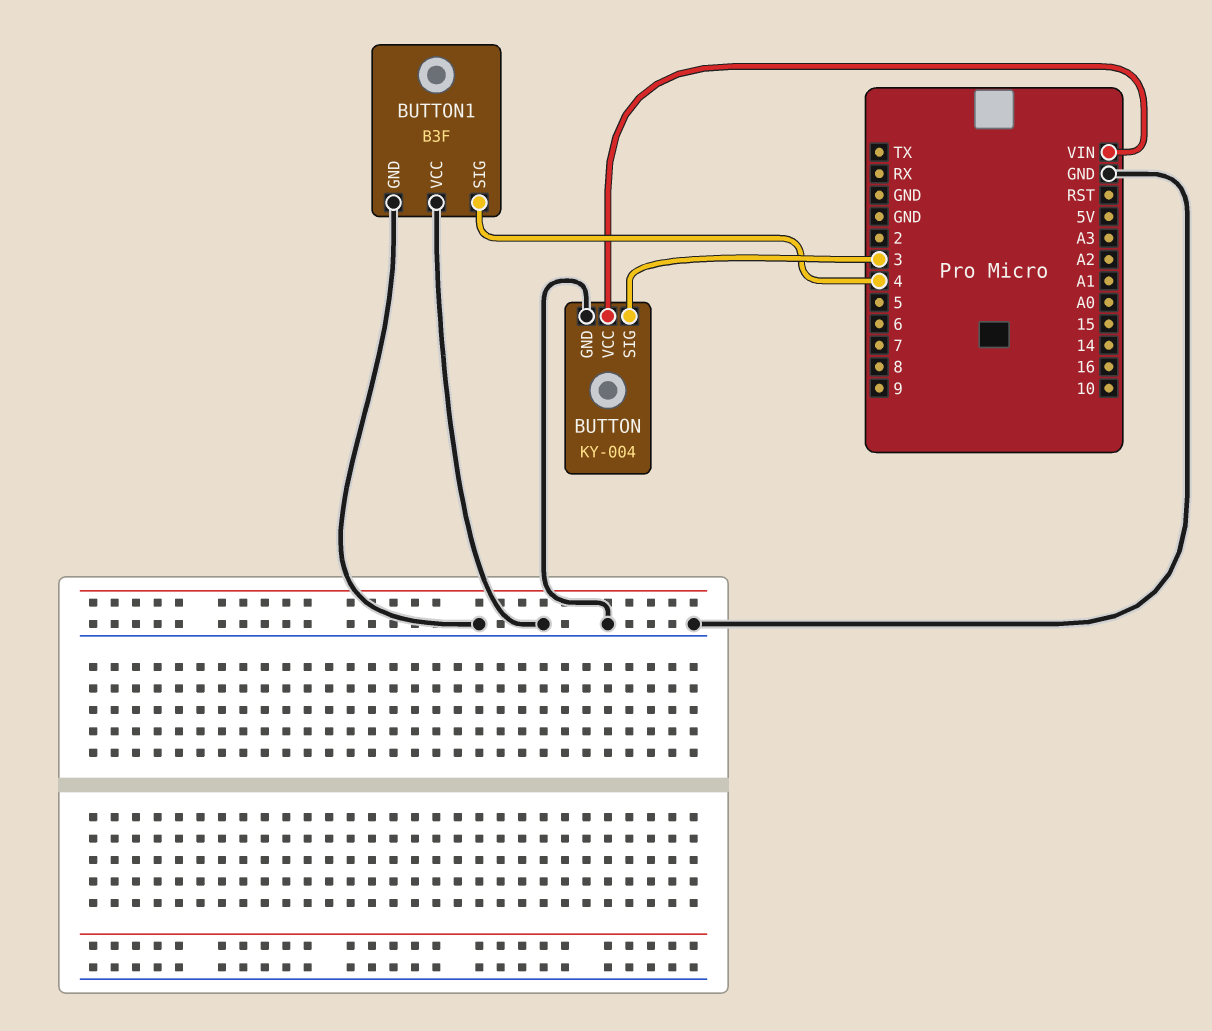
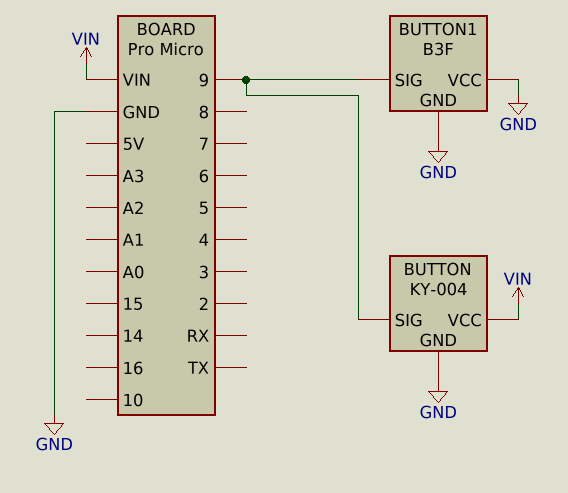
BUTTON pin SIG: 3 -> 9
BUTTON1 pin SIG: 4 -> 9

